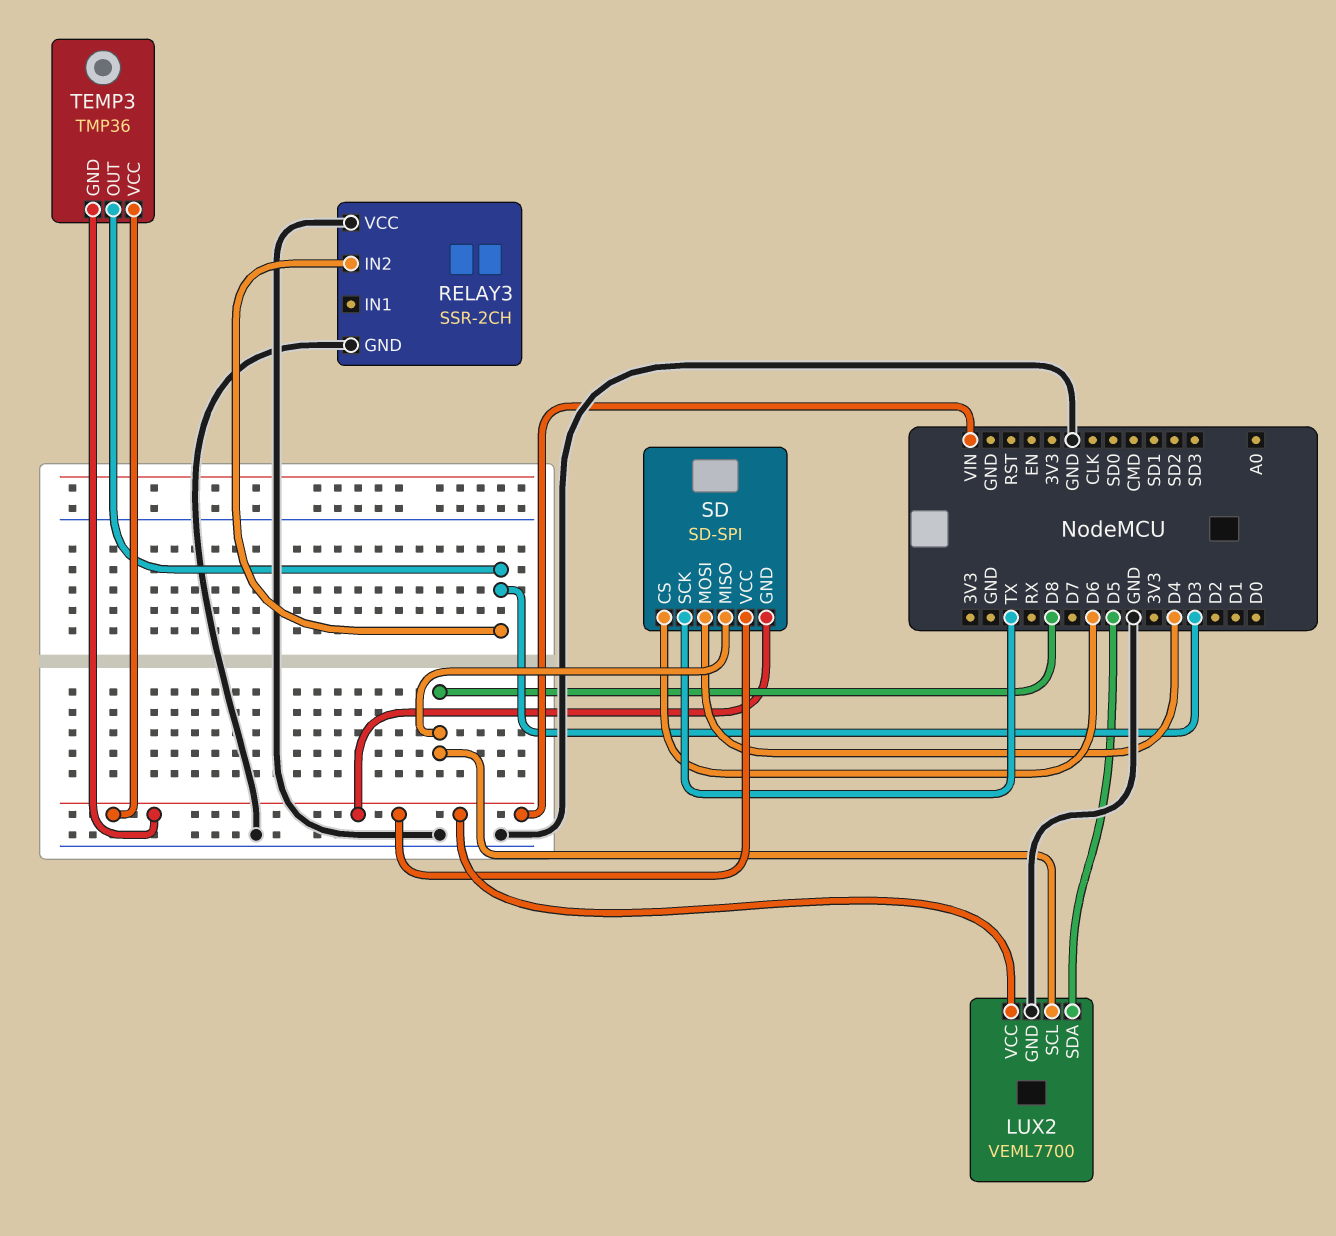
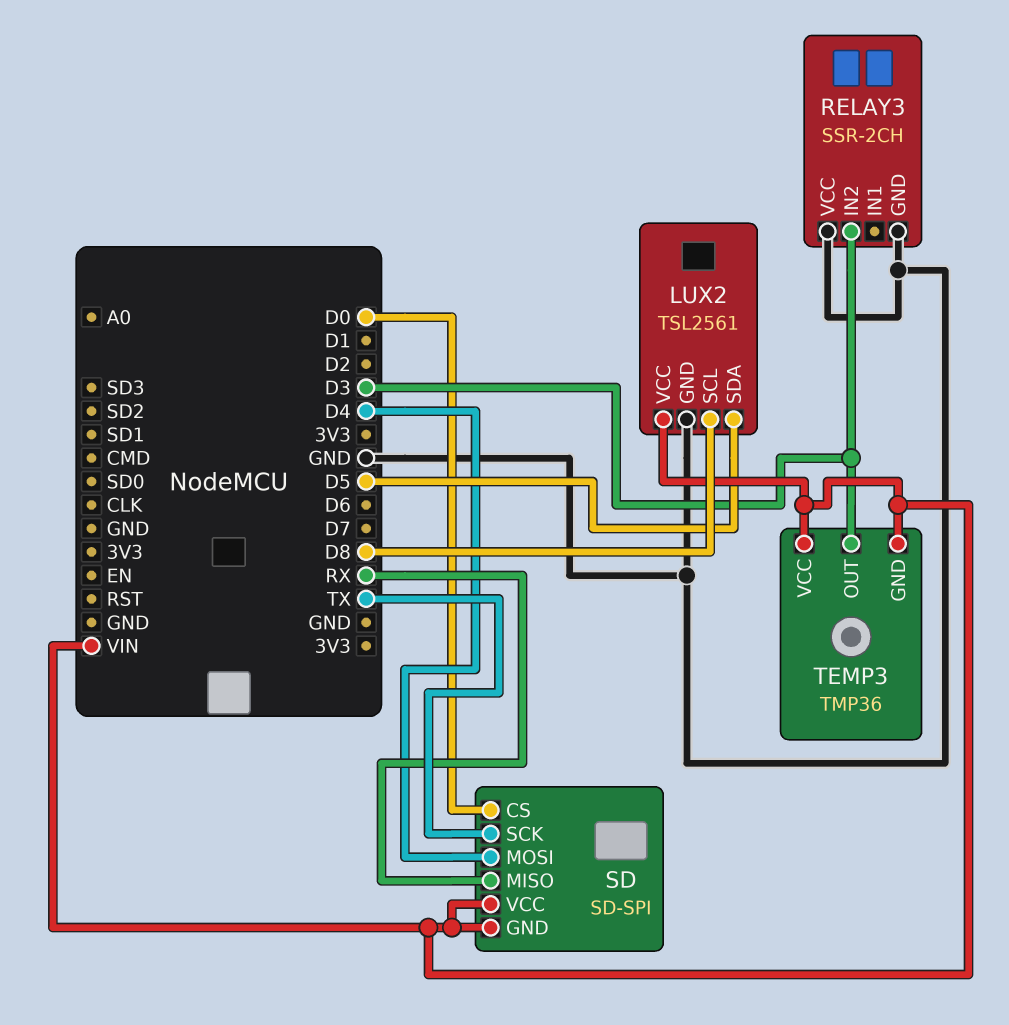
LUX2: VEML7700 -> TSL2561
SD pin CS: D6 -> D0
SD pin MISO: D8 -> RX

